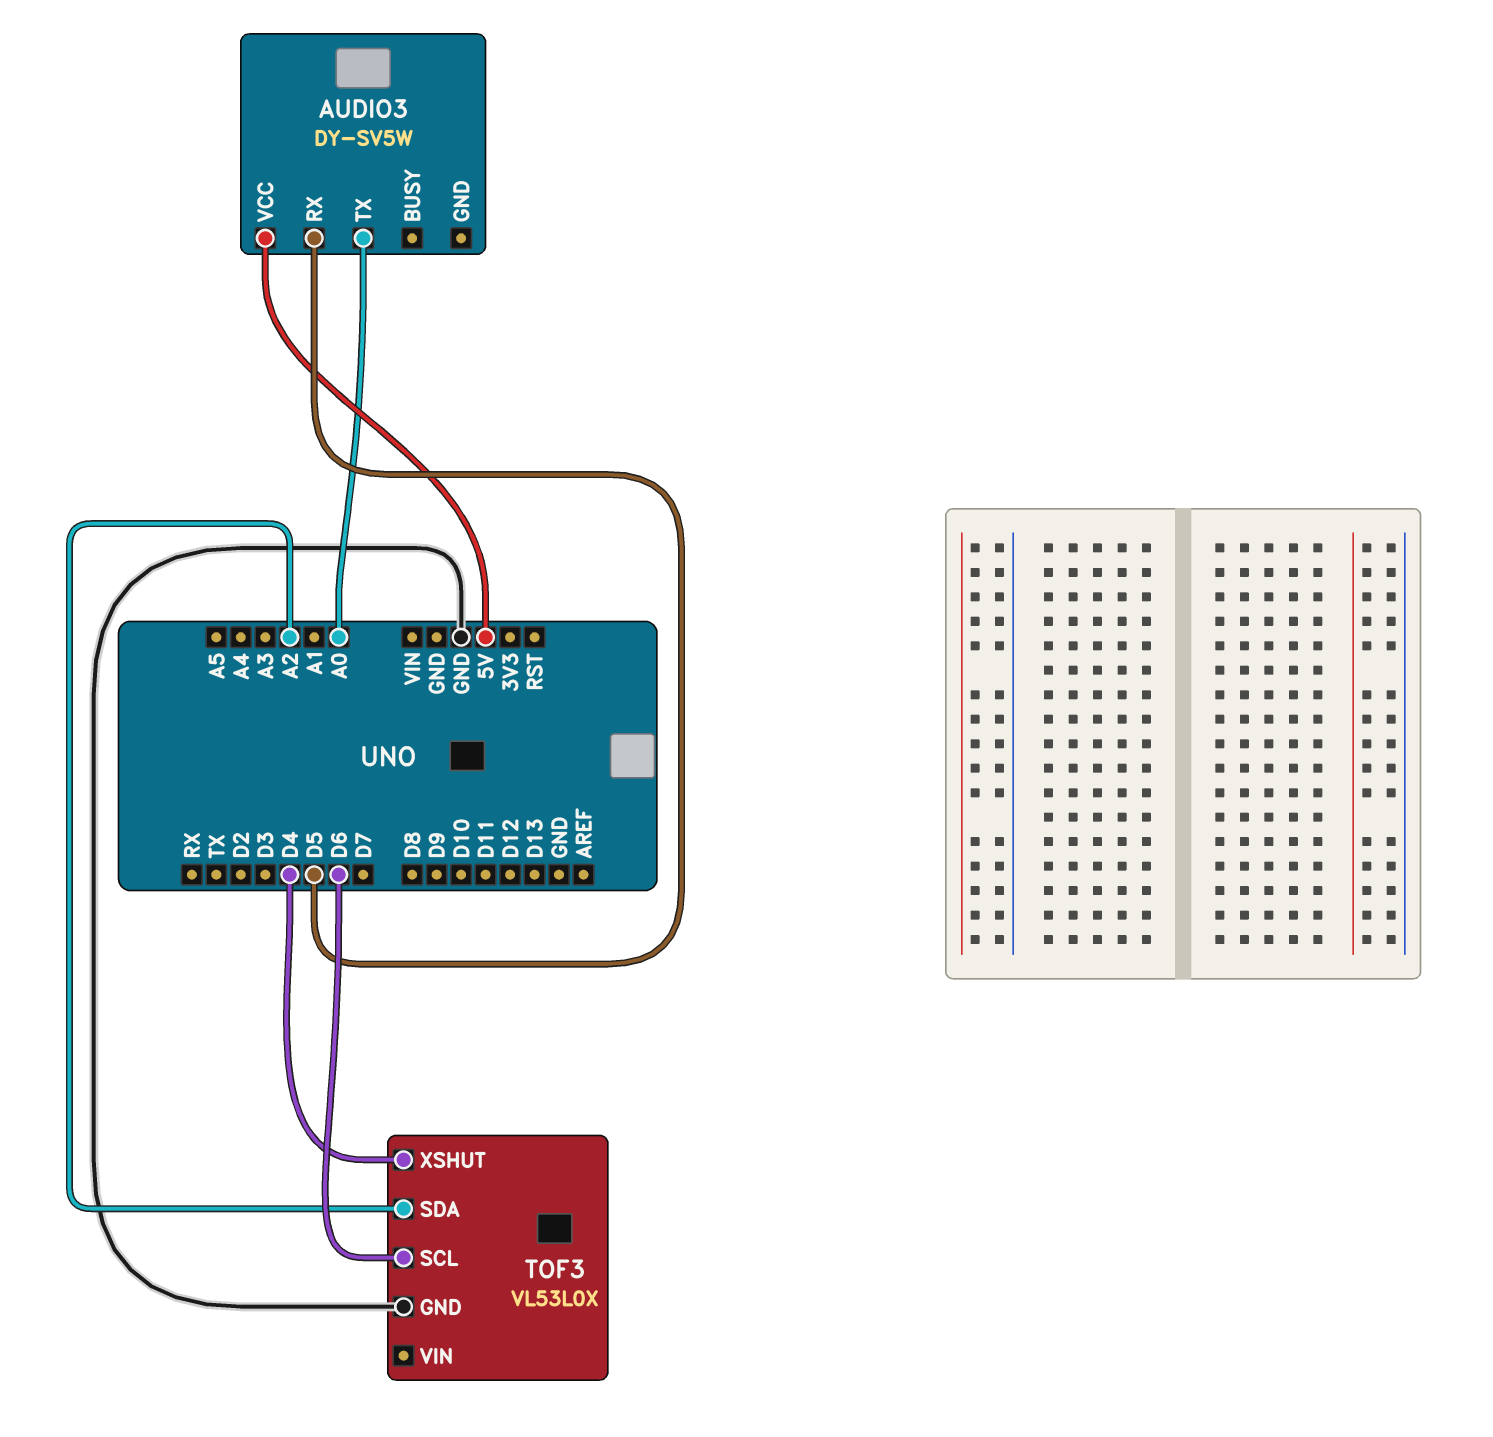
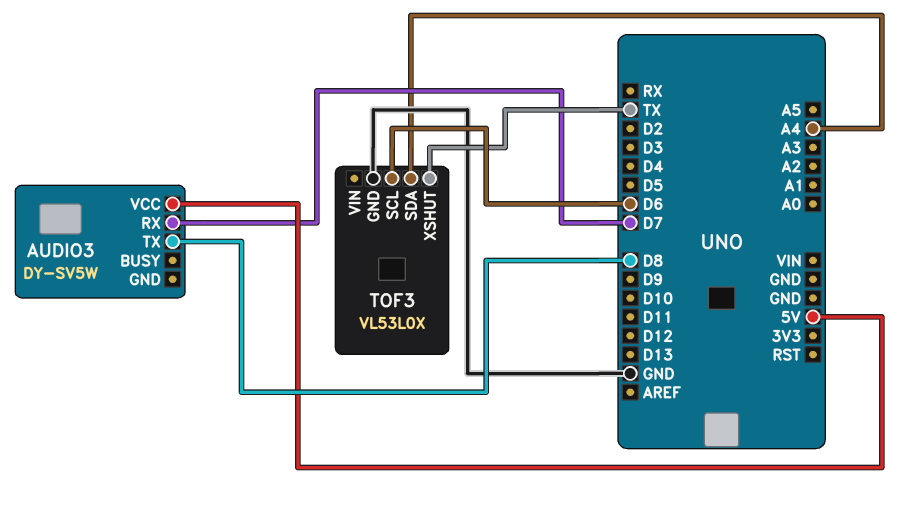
AUDIO3 pin RX: D5 -> D7
AUDIO3 pin TX: A0 -> D8
TOF3 pin SDA: A2 -> A4
TOF3 pin XSHUT: D4 -> TX

